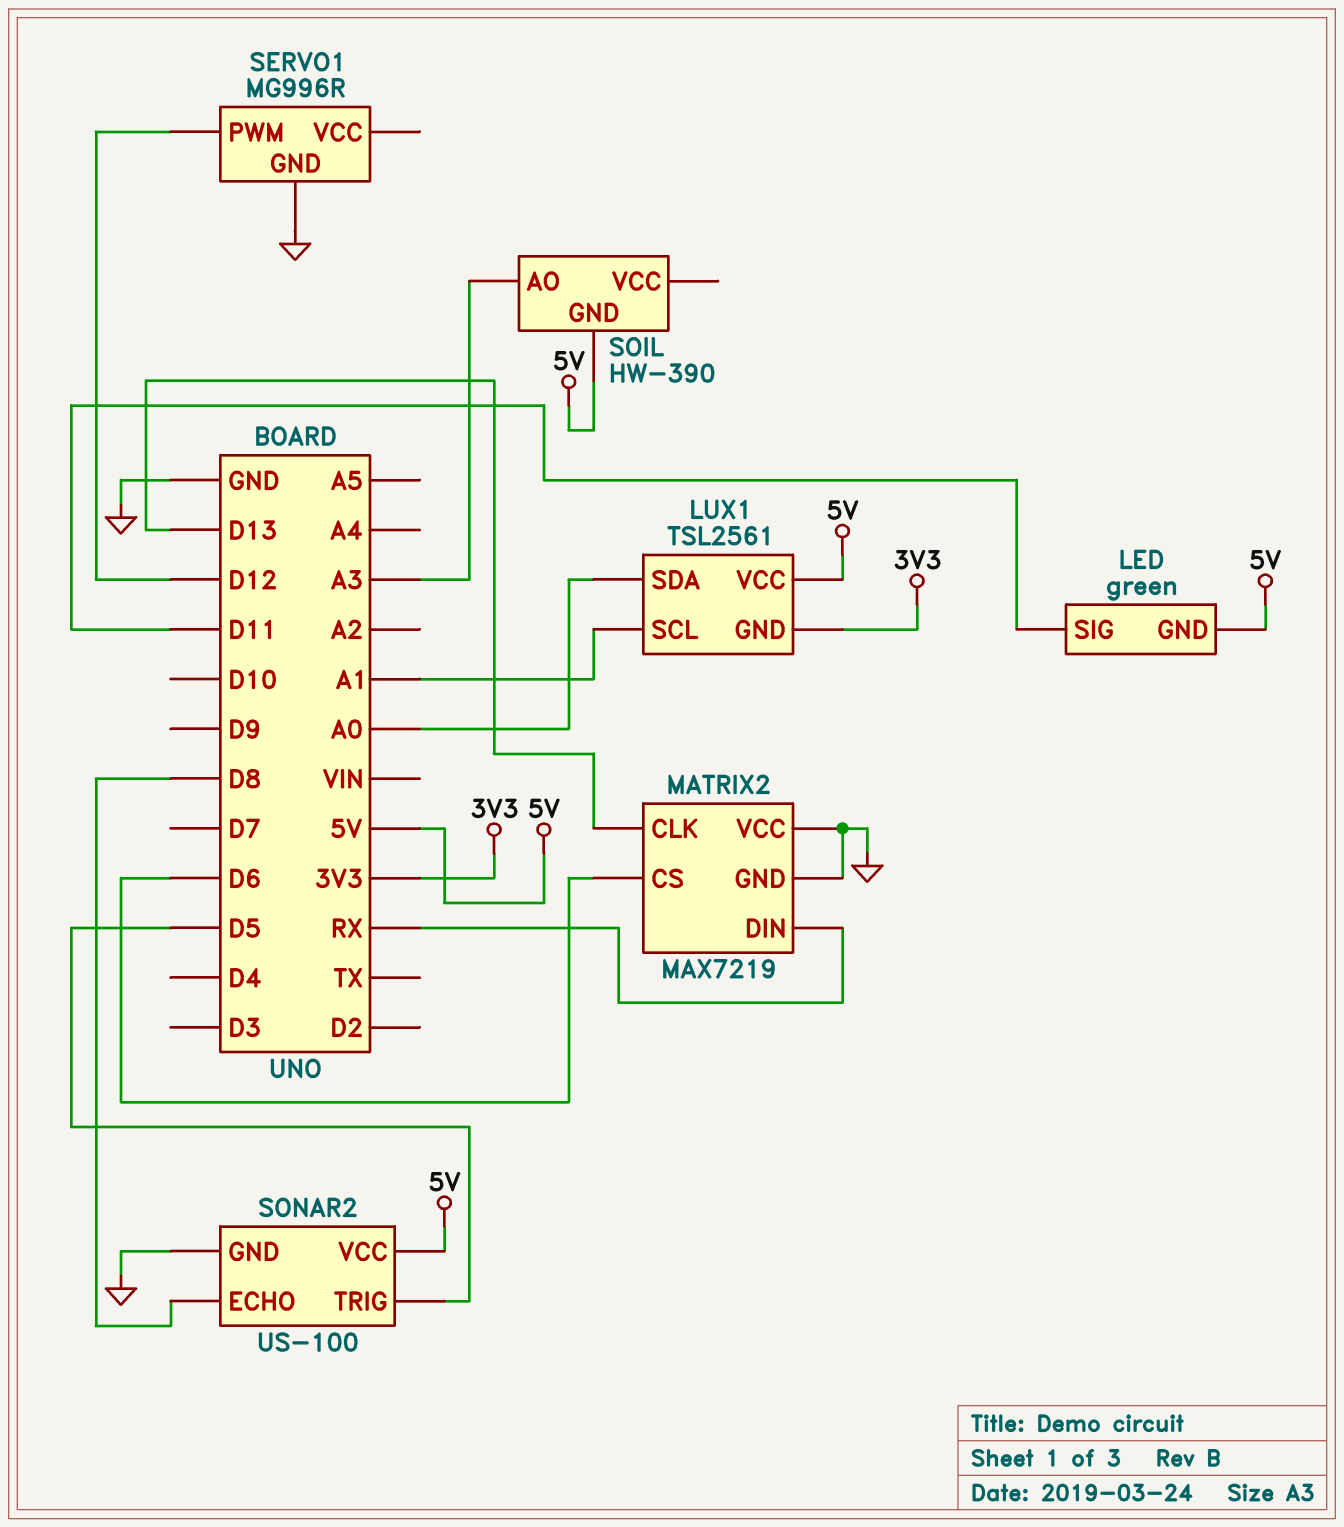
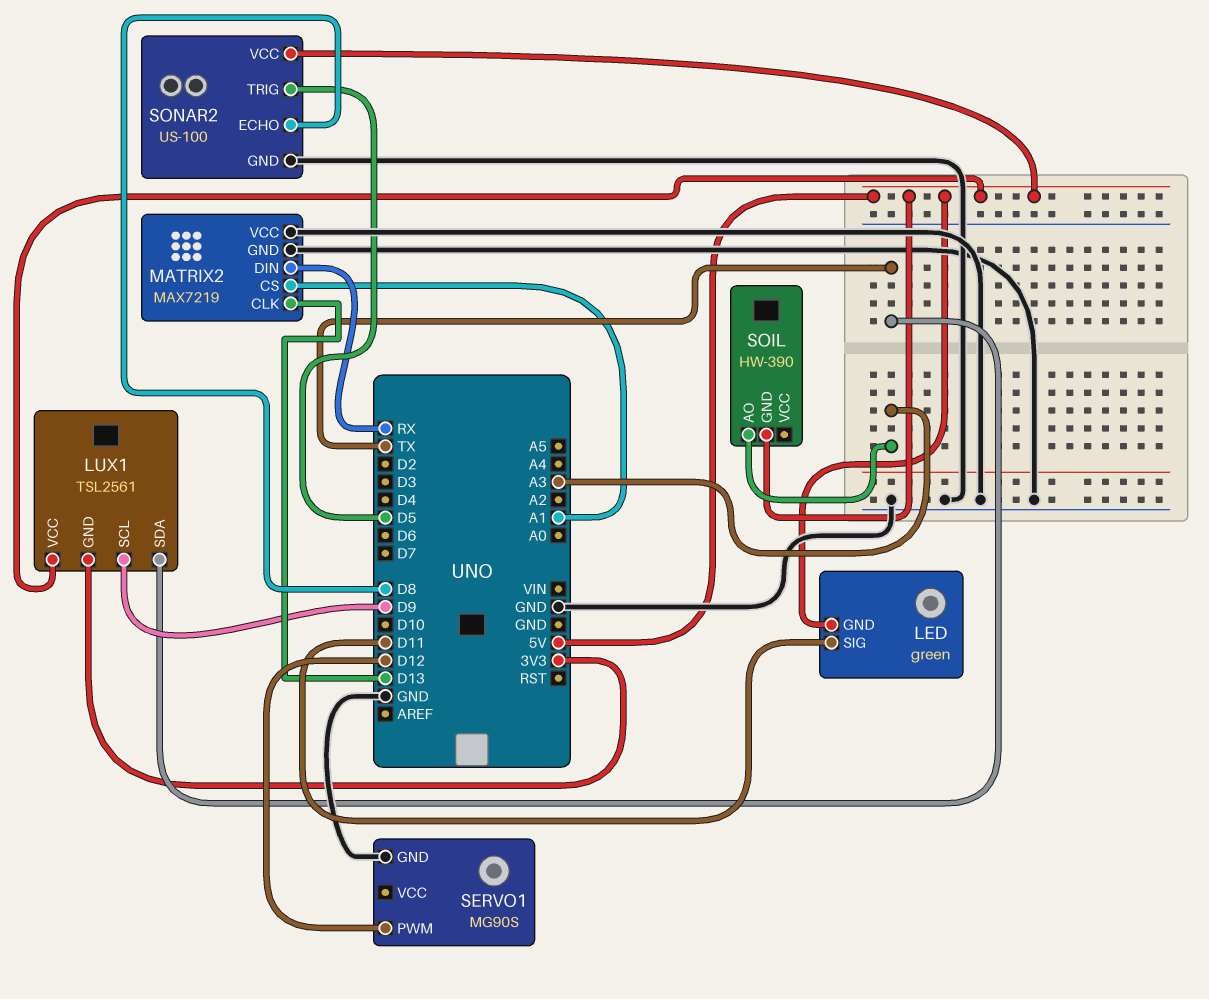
LUX1 pin SCL: A1 -> D9
LUX1 pin SDA: A0 -> TX
MATRIX2 pin CS: D6 -> A1
SERVO1: MG996R -> MG90S

